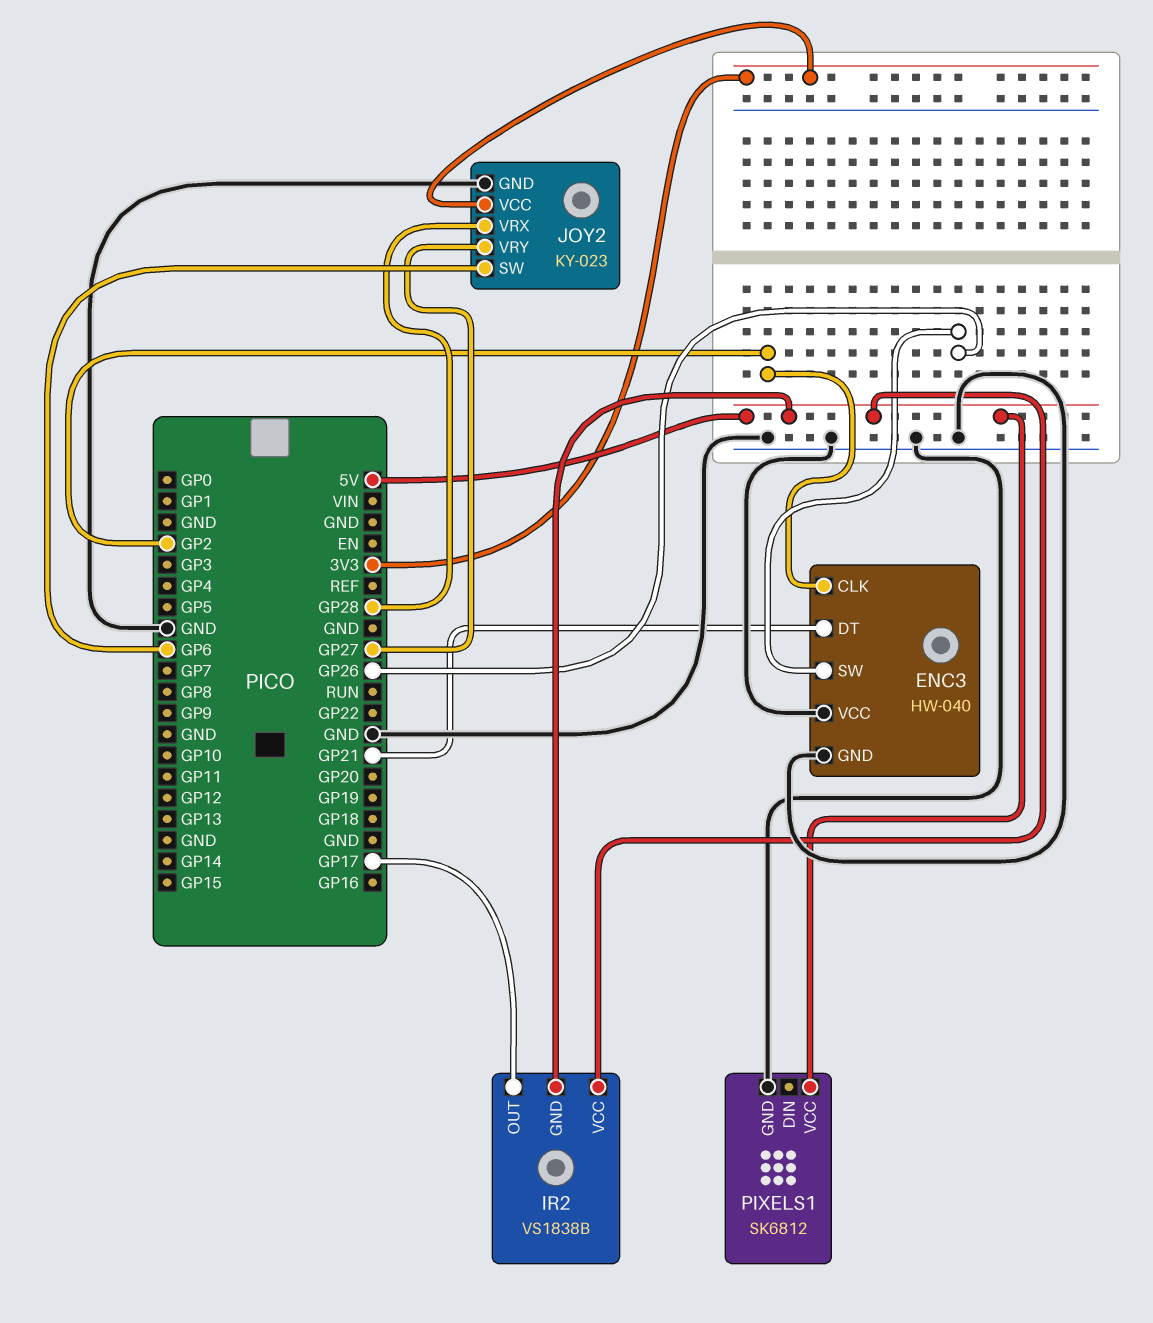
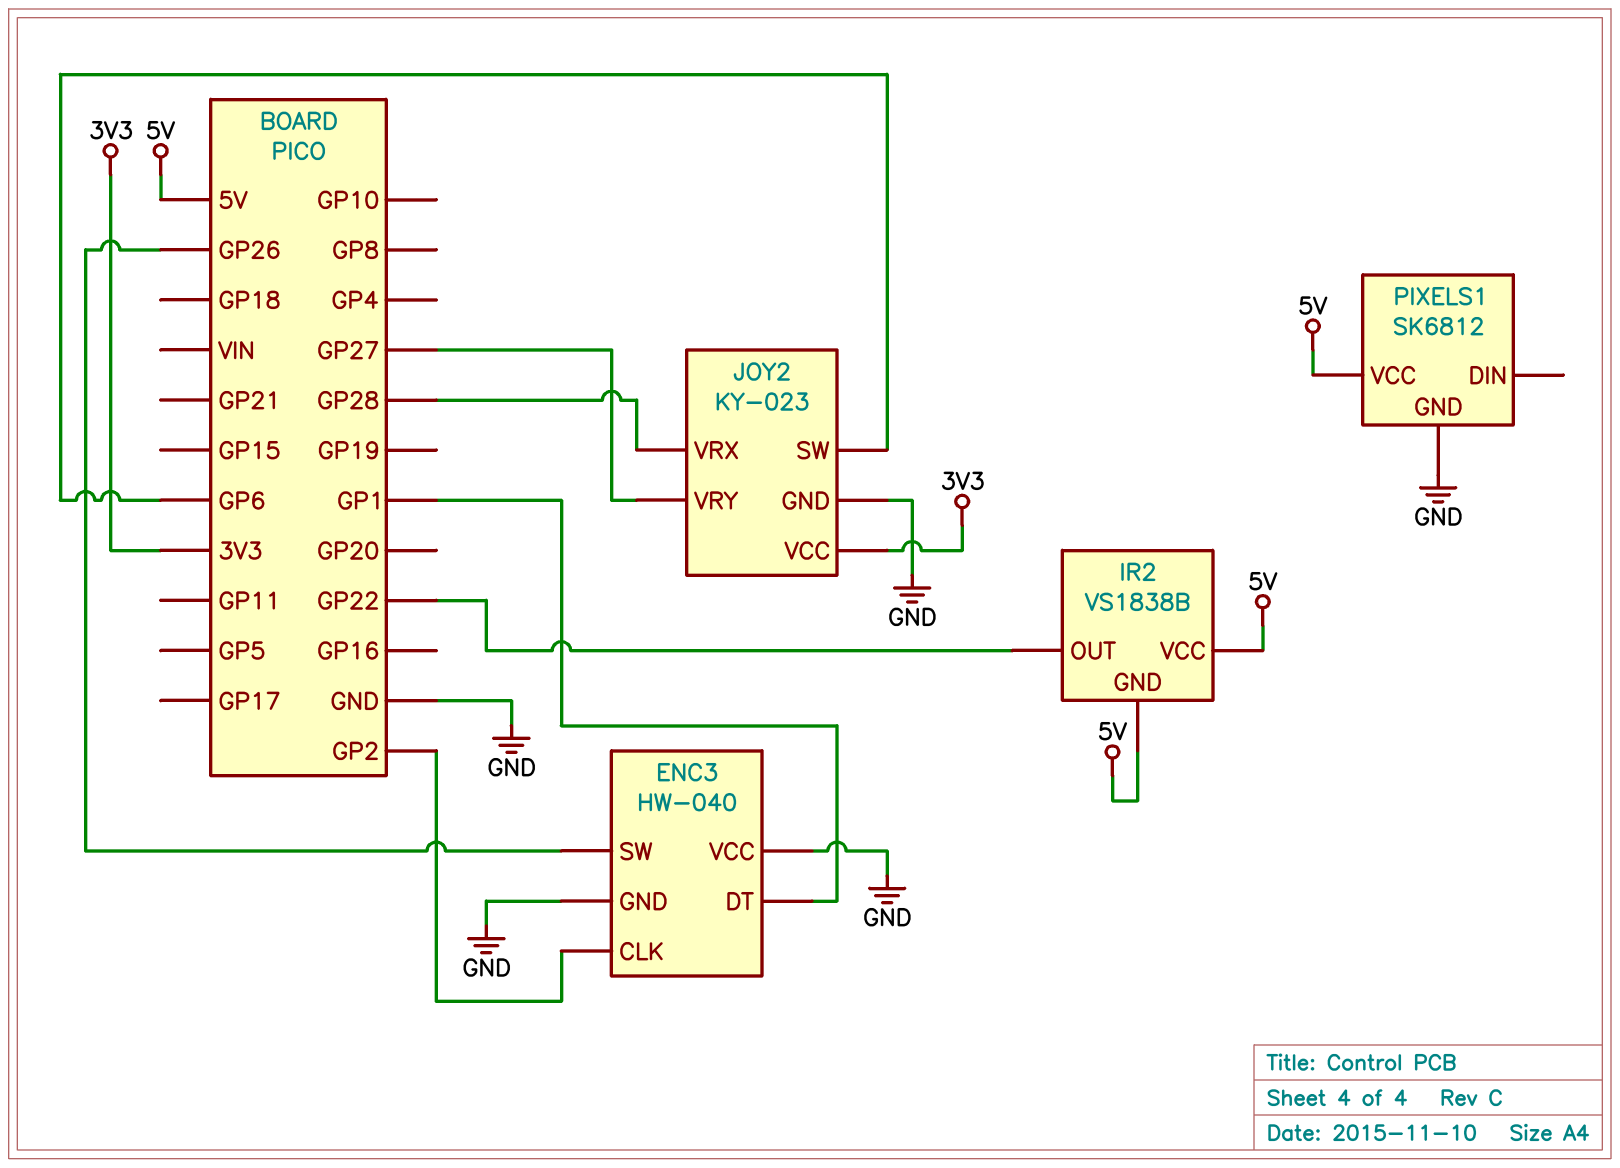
ENC3 pin DT: GP21 -> GP1
IR2 pin OUT: GP17 -> GP22

